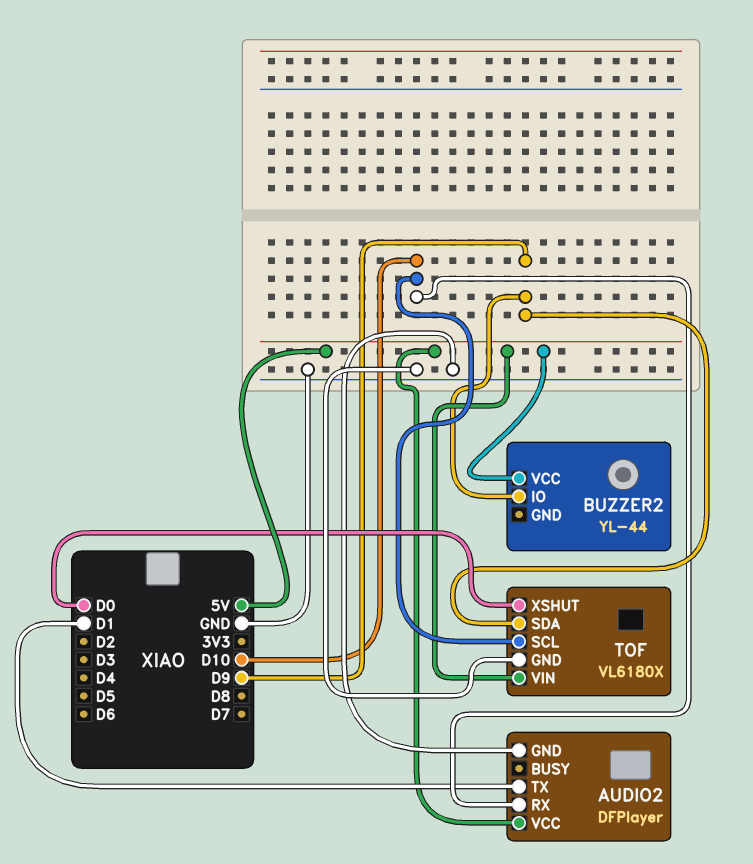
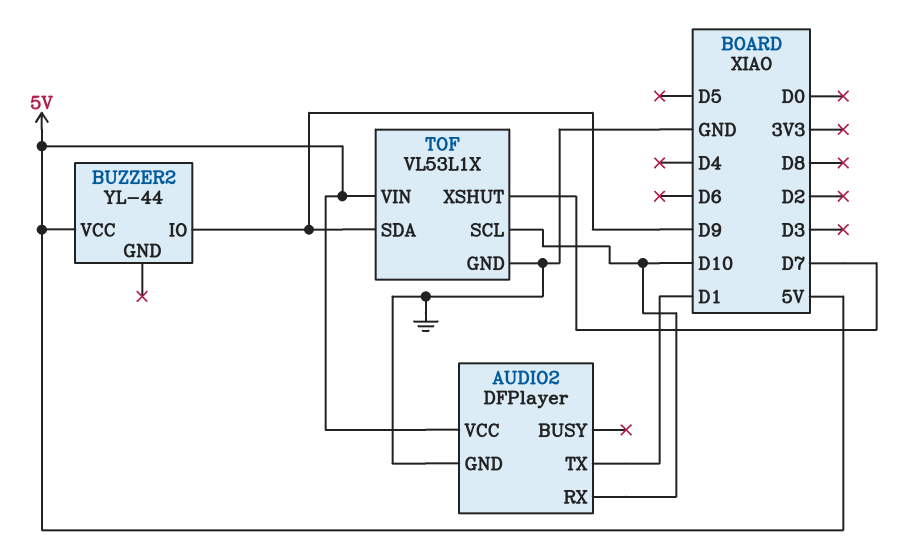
TOF: VL6180X -> VL53L1X
TOF pin XSHUT: D0 -> D7

